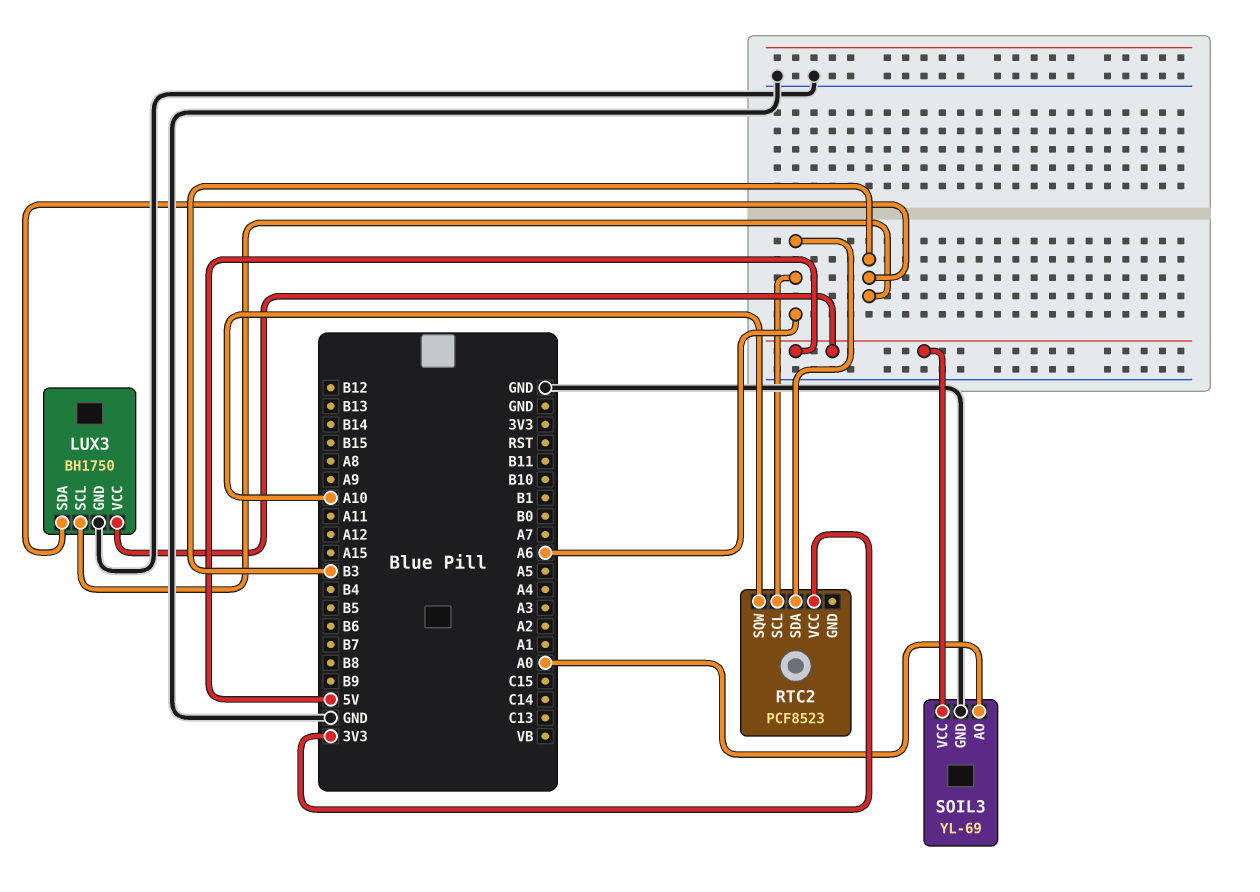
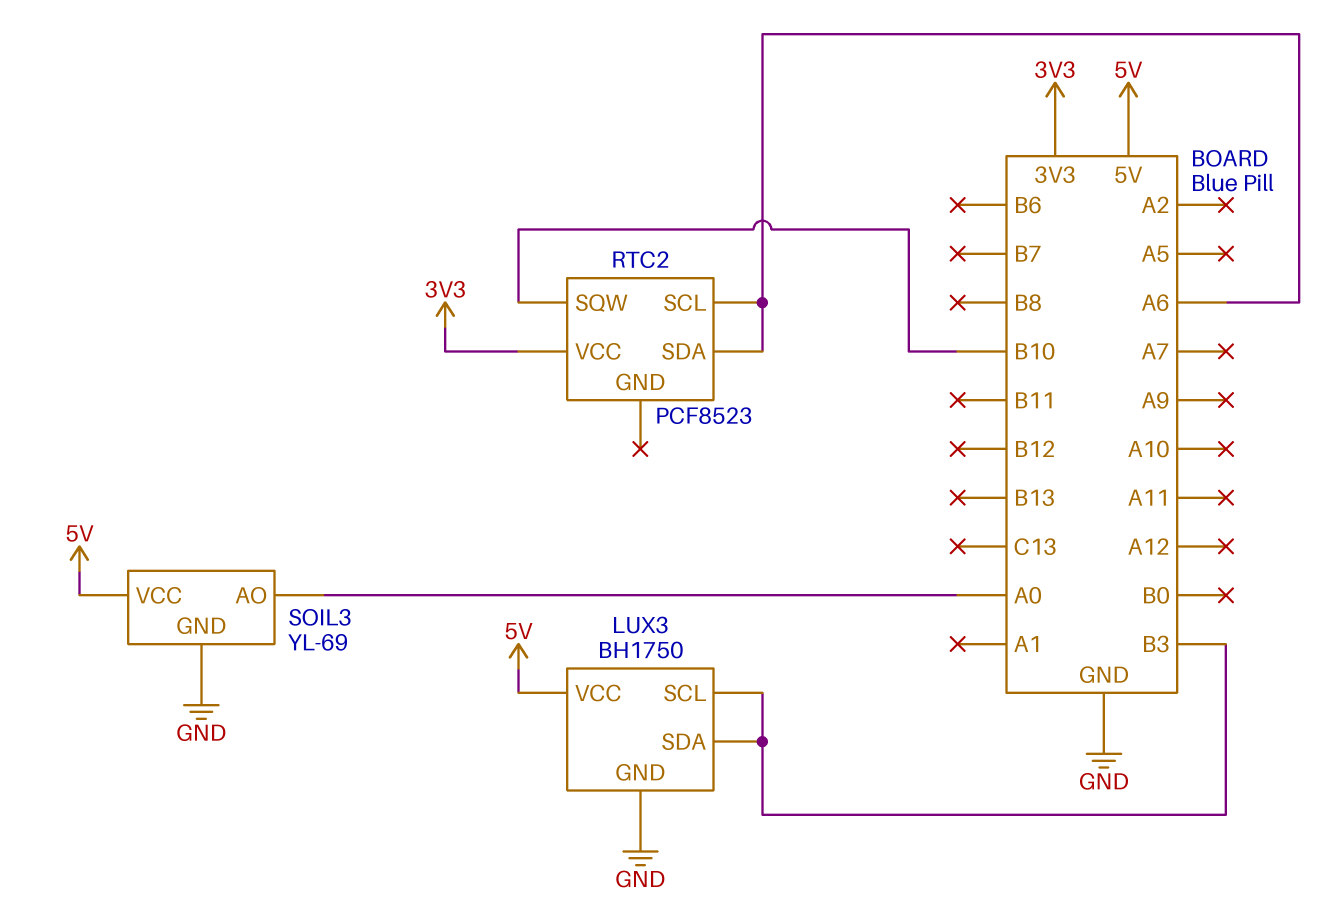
RTC2 pin SQW: A10 -> B10

